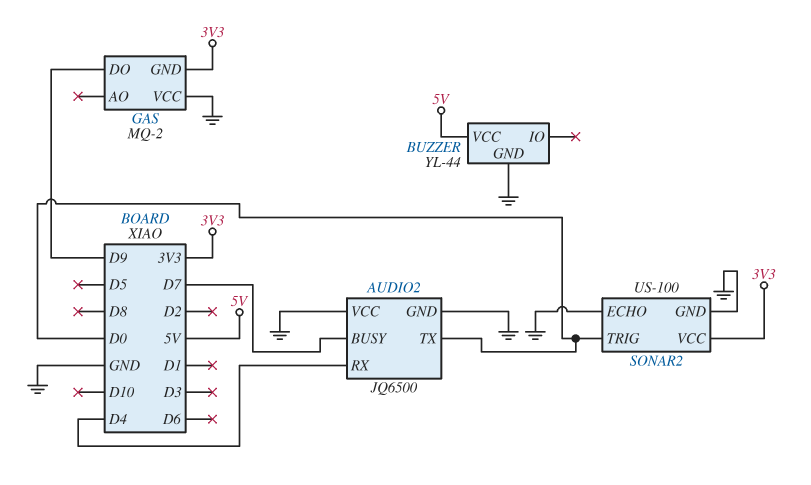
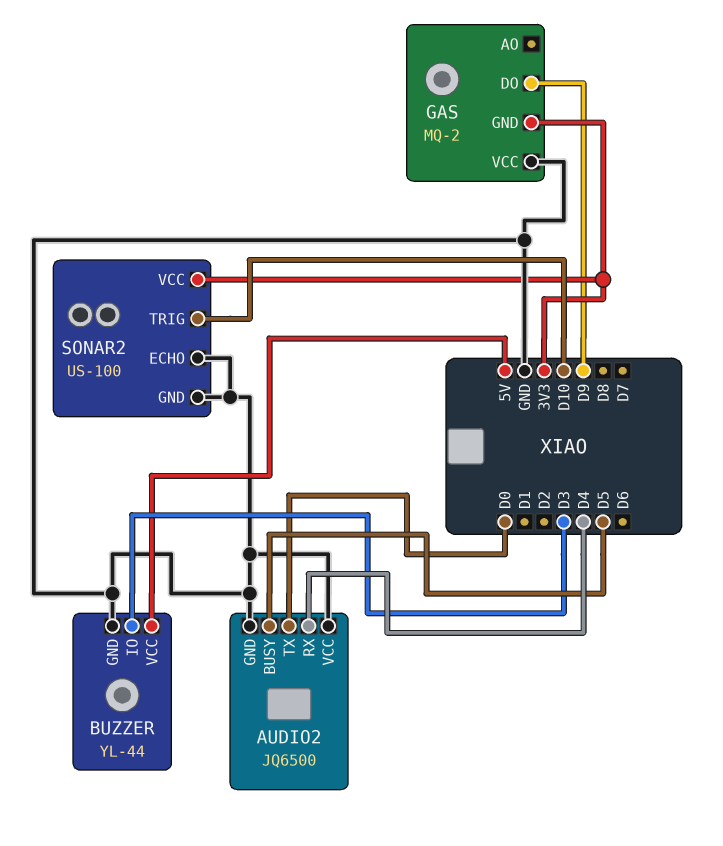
AUDIO2 pin BUSY: D7 -> D5
BUZZER pin IO: none -> D3
SONAR2 pin TRIG: D0 -> D10

